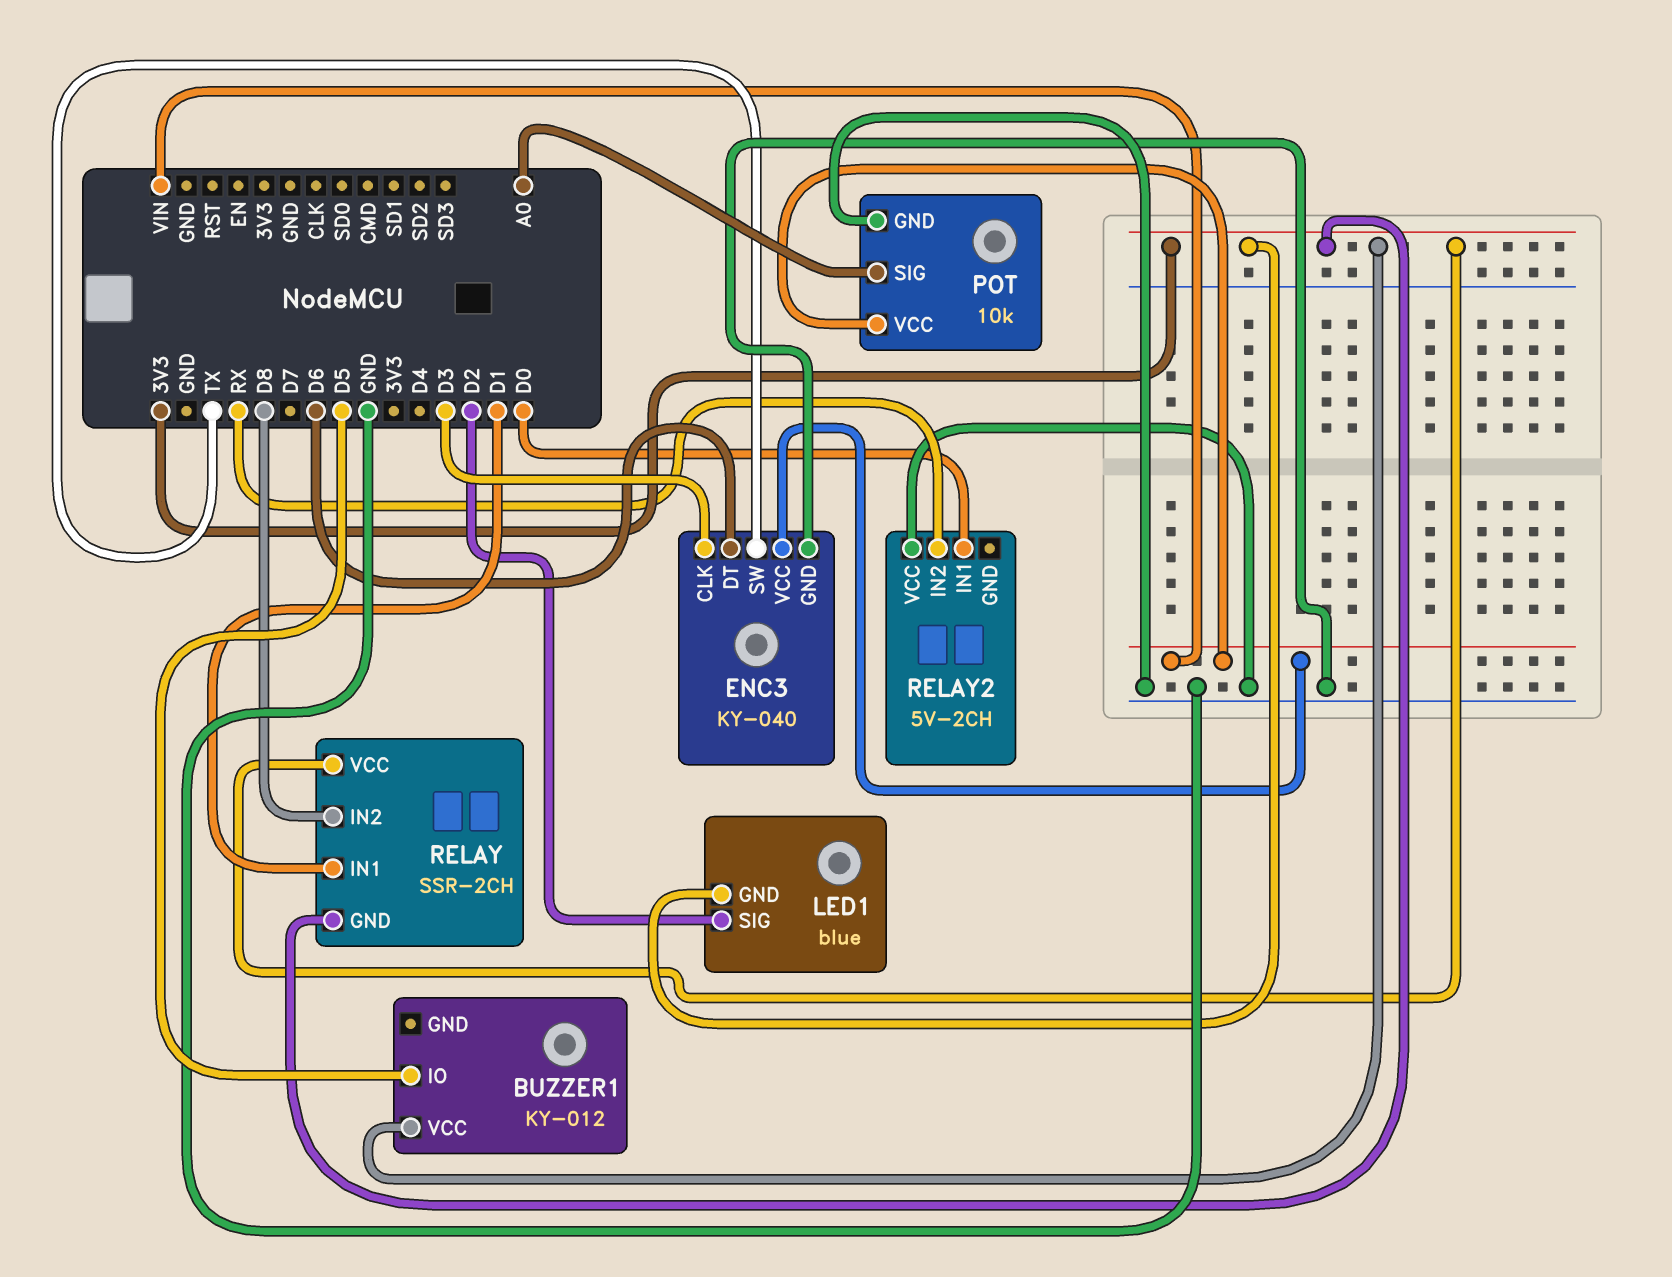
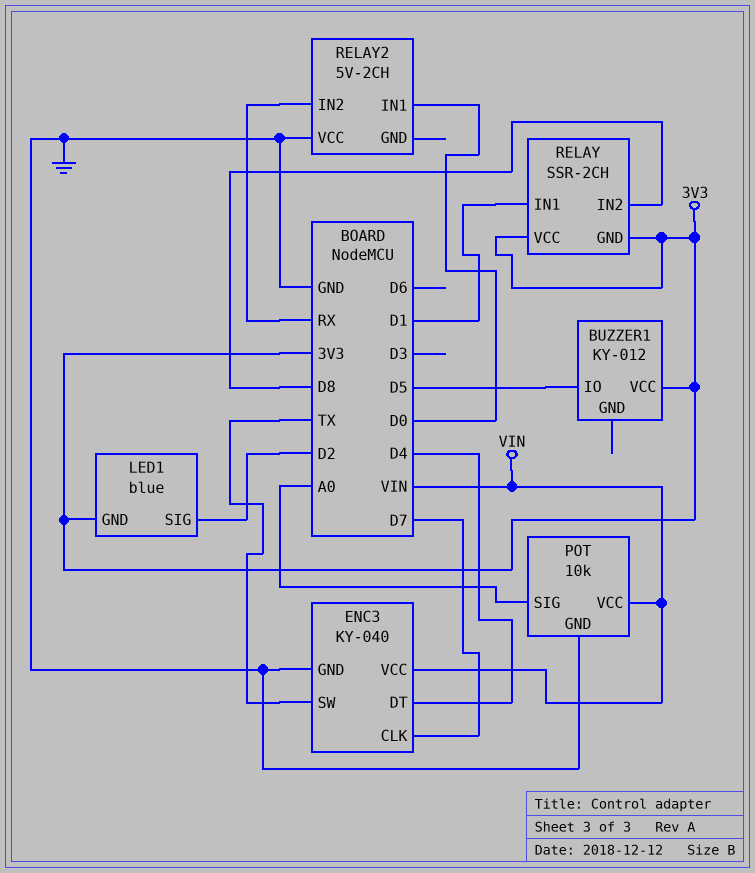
ENC3 pin CLK: D3 -> D7
ENC3 pin DT: D6 -> D4

